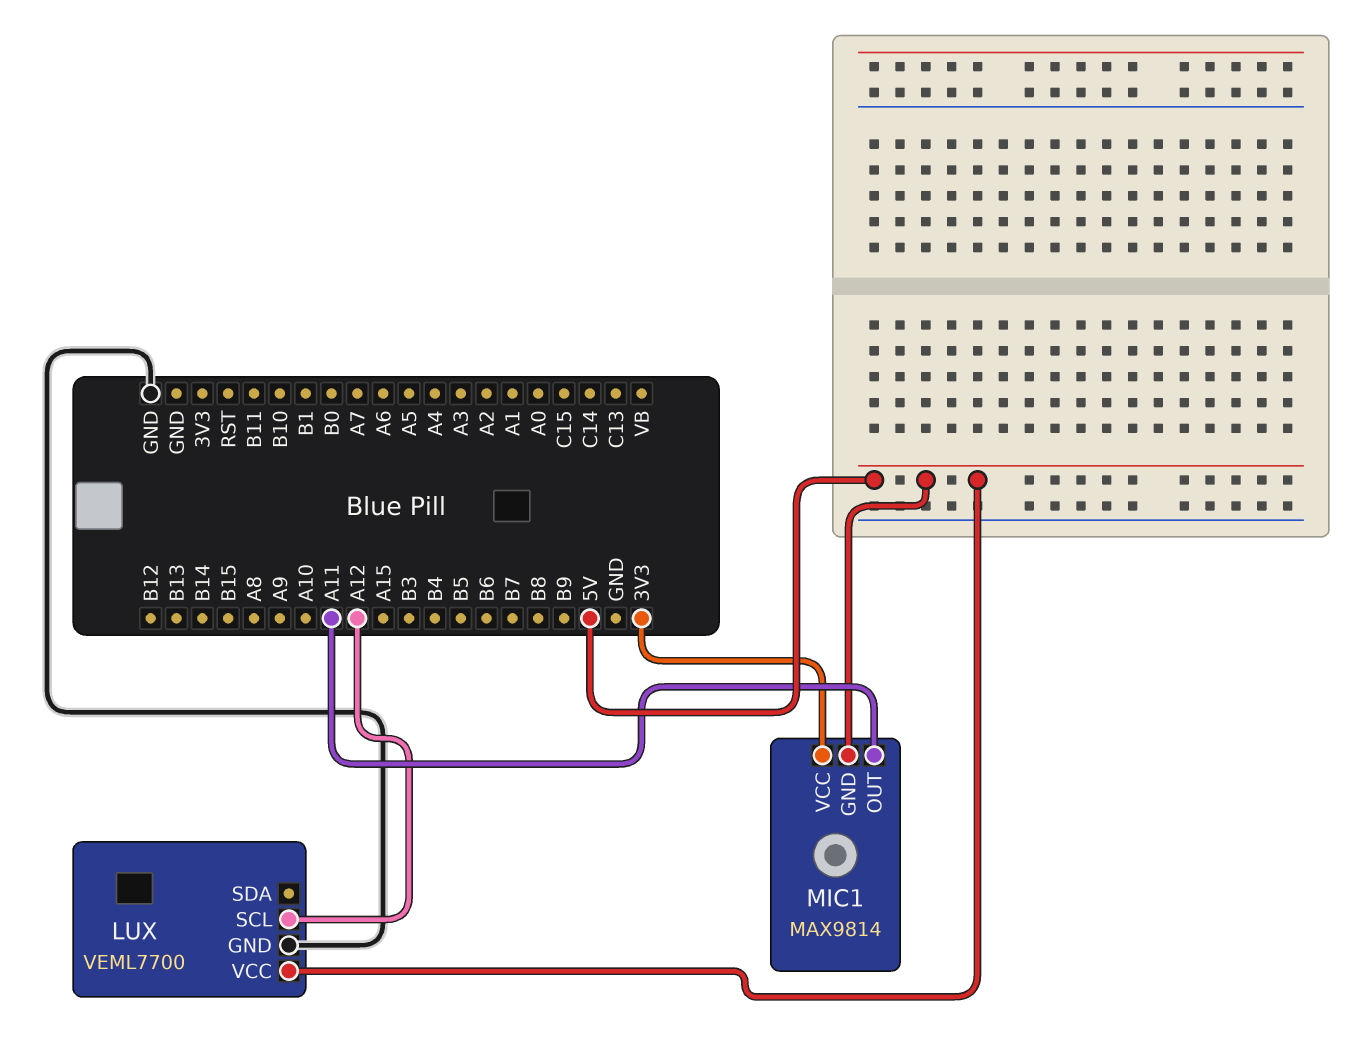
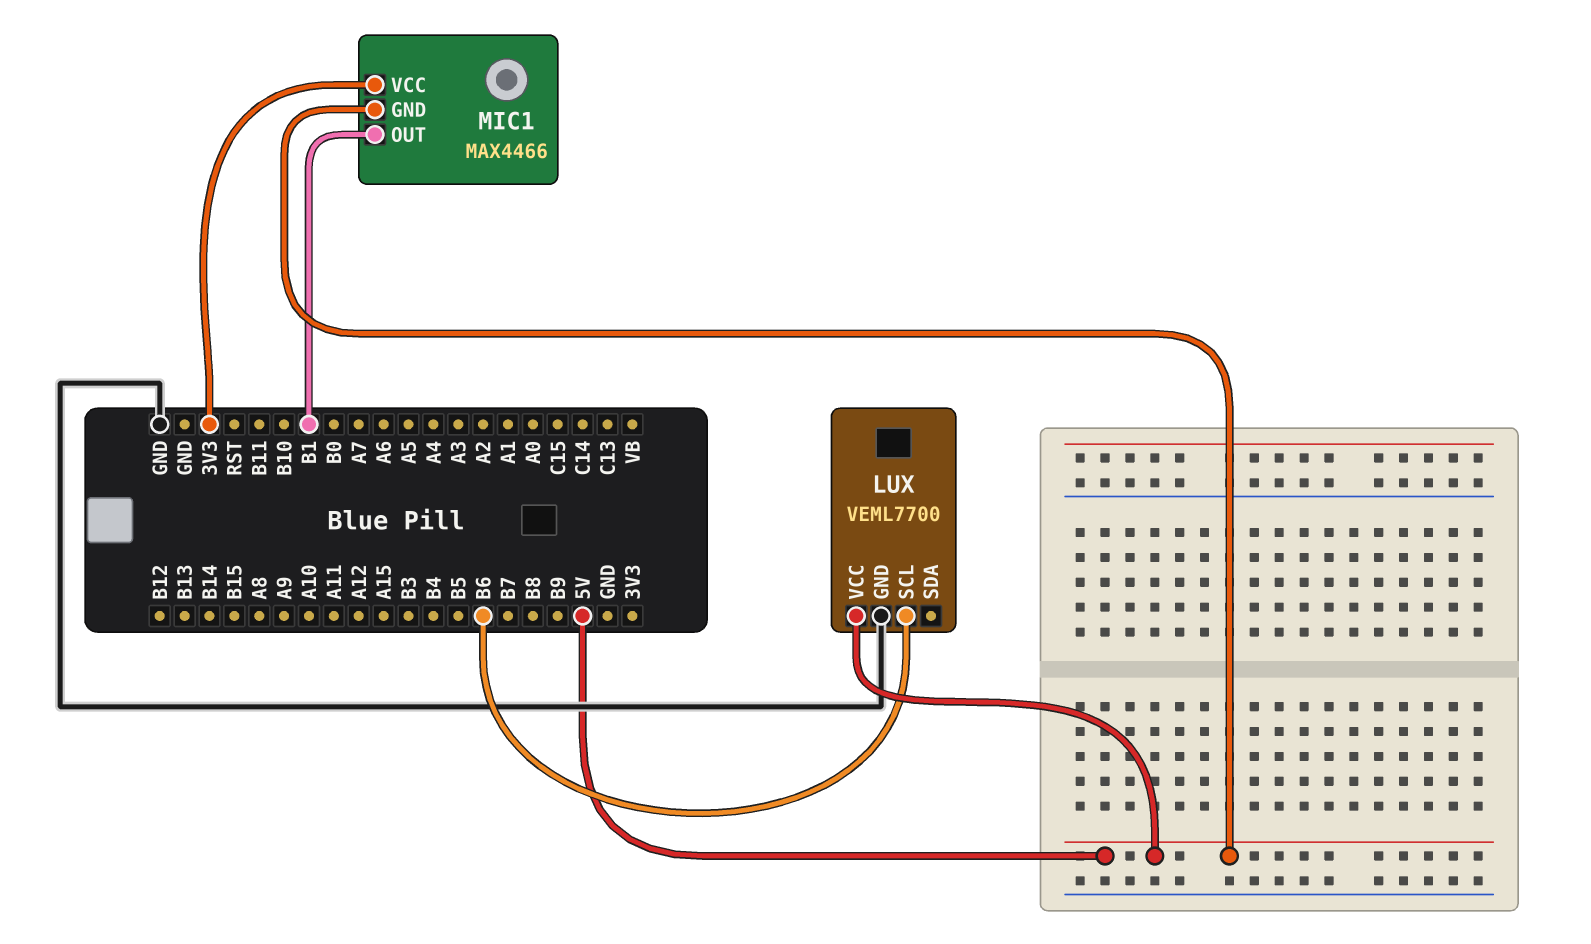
LUX pin SCL: A12 -> B6
MIC1: MAX9814 -> MAX4466
MIC1 pin OUT: A11 -> B1

